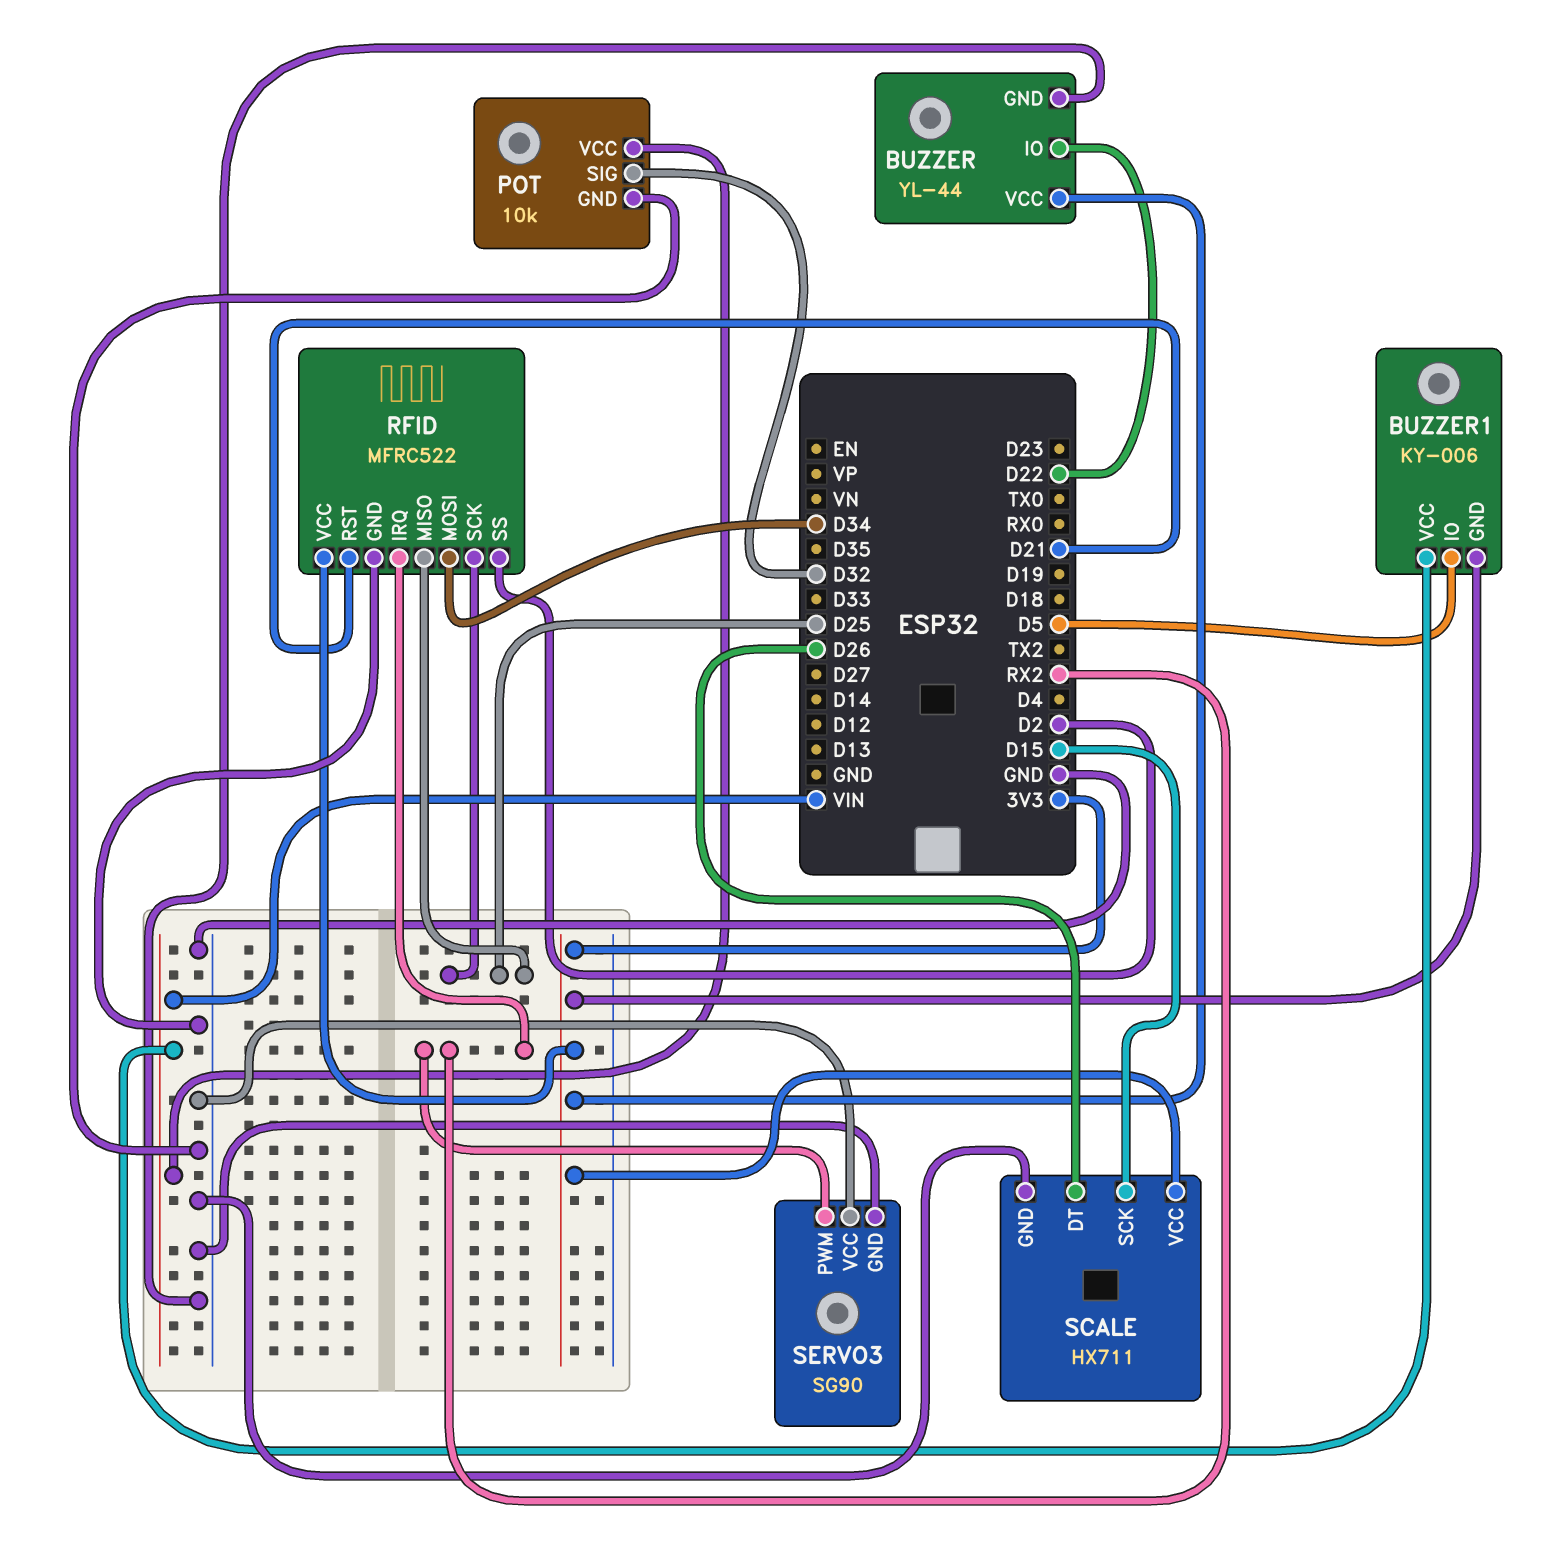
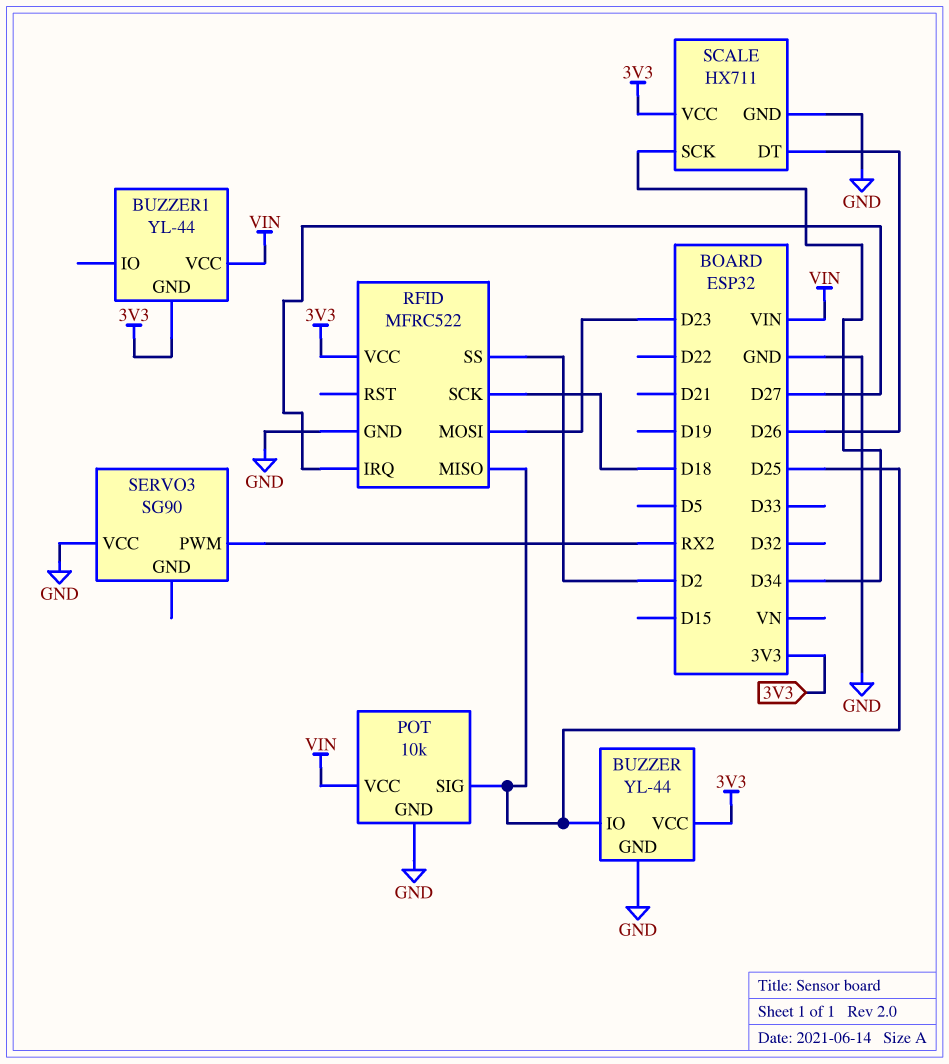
BUZZER pin IO: D22 -> D25
BUZZER1: KY-006 -> YL-44
BUZZER1 pin IO: D5 -> none
POT pin SIG: D32 -> D25
RFID pin IRQ: RX2 -> D27
RFID pin MOSI: D34 -> D23
RFID pin RST: D21 -> none
RFID pin SCK: D25 -> D18
SCALE pin SCK: D15 -> D34
SERVO3 pin GND: GND -> none

